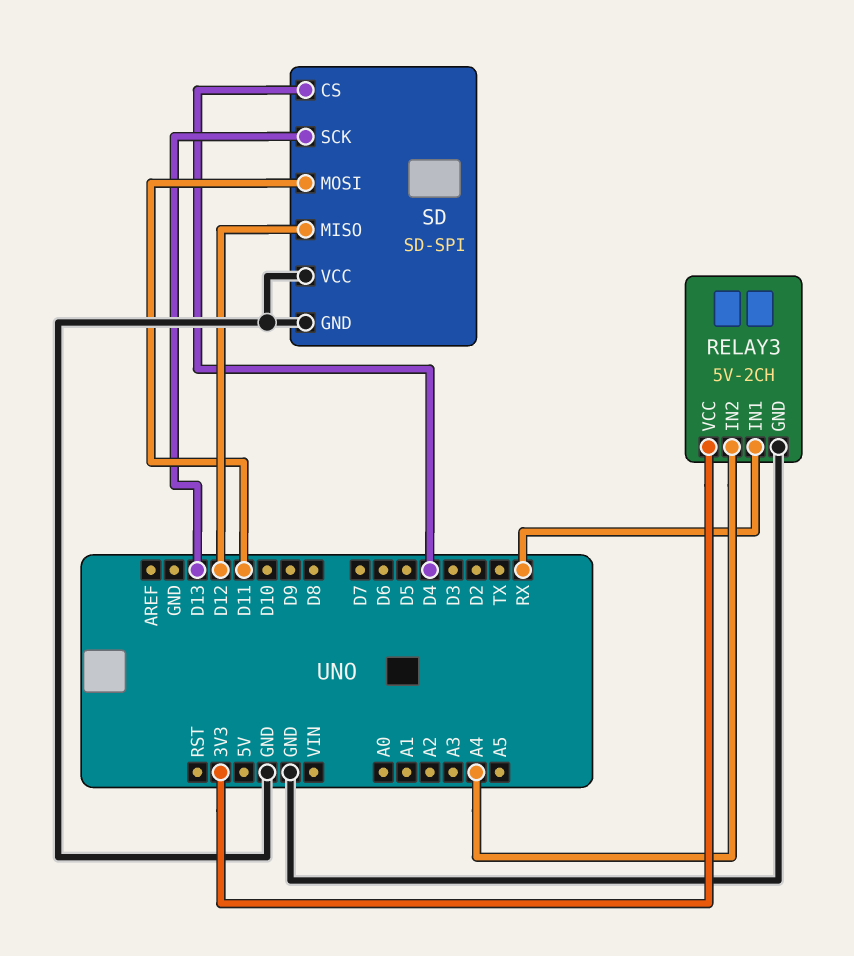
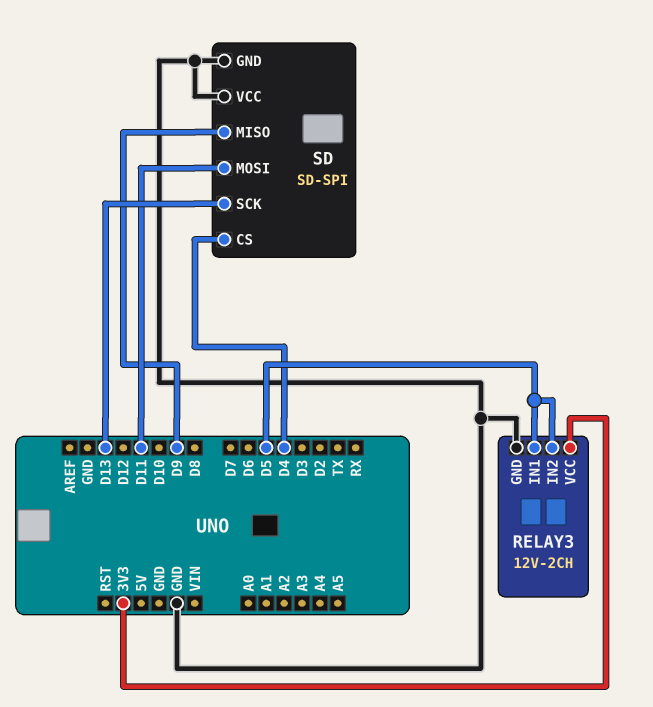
RELAY3: 5V-2CH -> 12V-2CH
RELAY3 pin IN1: RX -> D5
RELAY3 pin IN2: A4 -> D5
SD pin MISO: D12 -> D9

